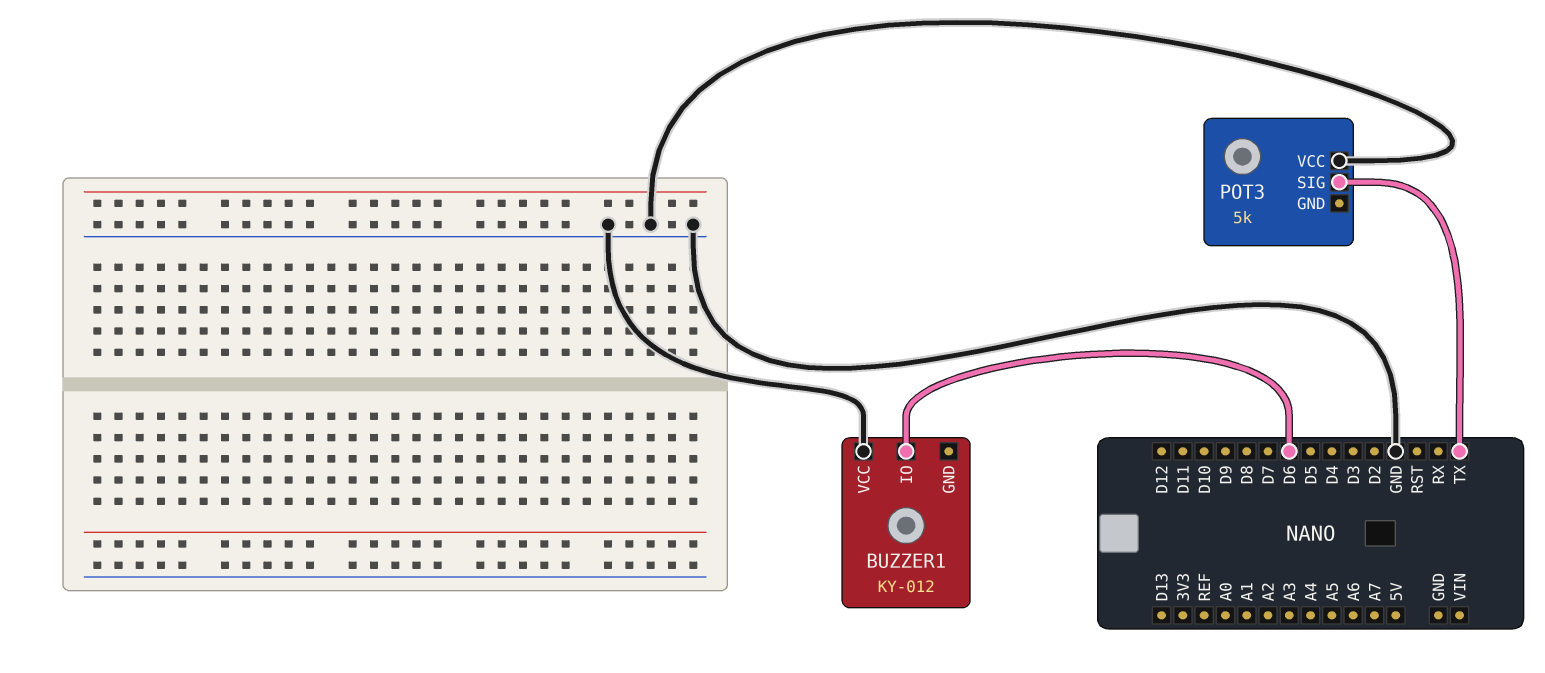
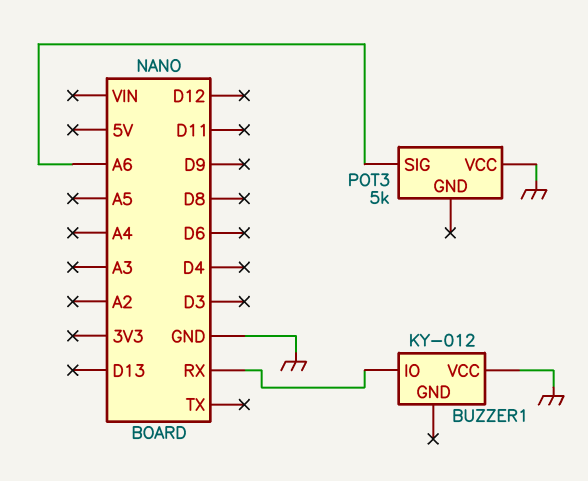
BUZZER1 pin IO: D6 -> RX
POT3 pin SIG: TX -> A6

